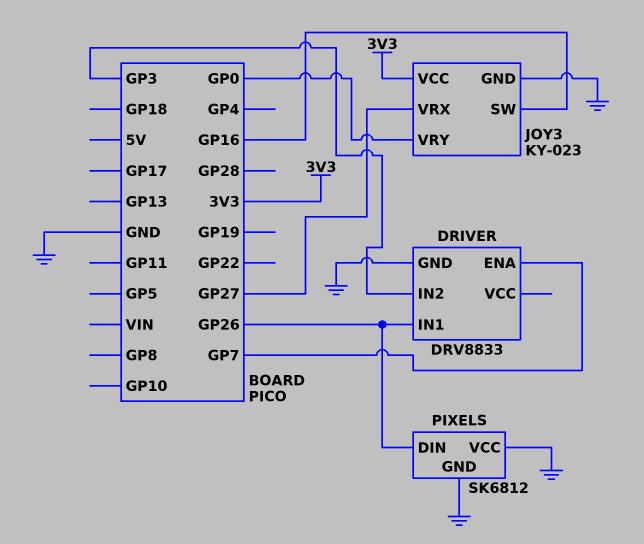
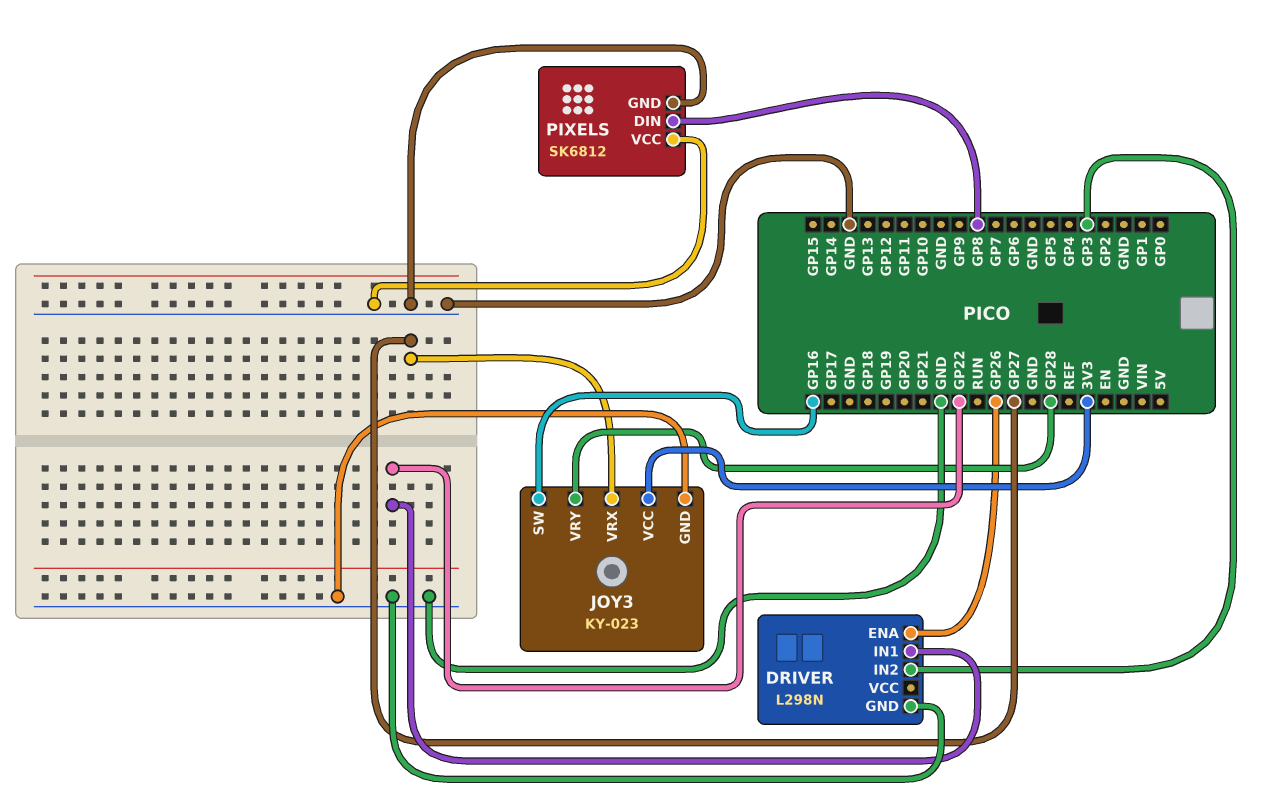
DRIVER: DRV8833 -> L298N
DRIVER pin ENA: GP7 -> GP26
DRIVER pin IN1: GP26 -> GP22
JOY3 pin VRY: GP0 -> GP28
PIXELS pin DIN: GP26 -> GP8

